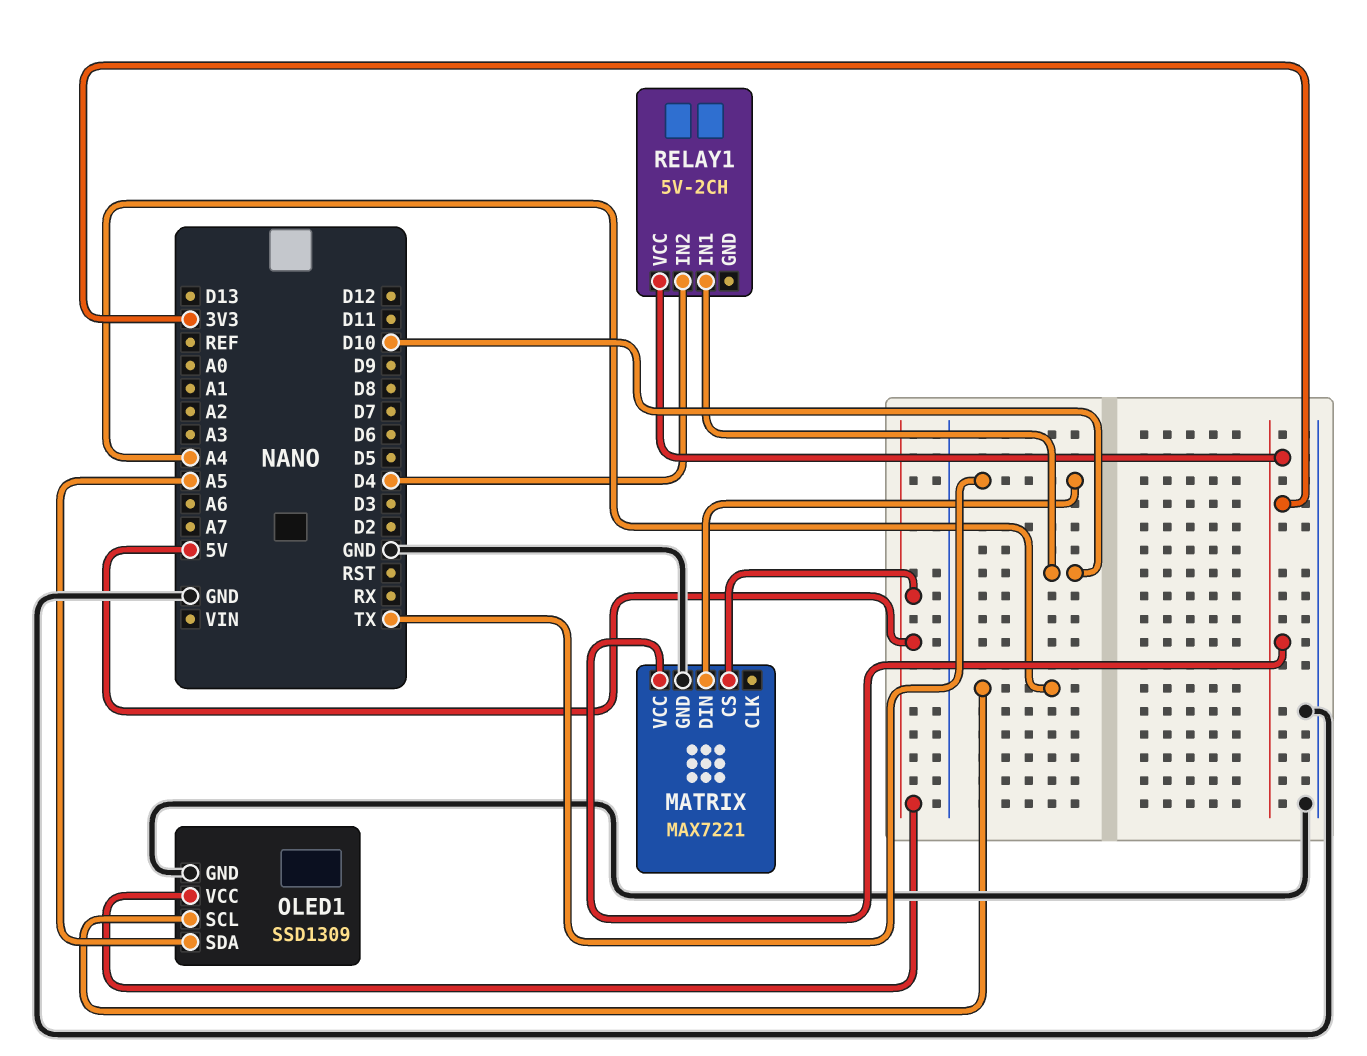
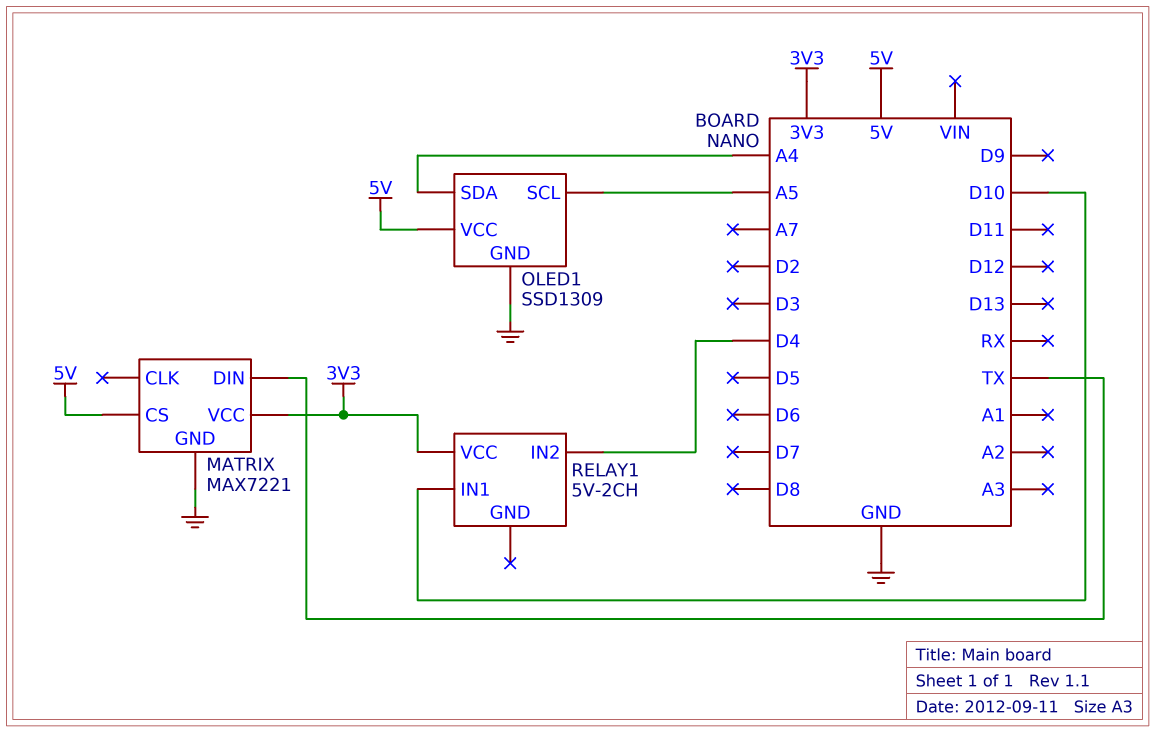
OLED1 pin SCL: A4 -> A5
OLED1 pin SDA: A5 -> A4

